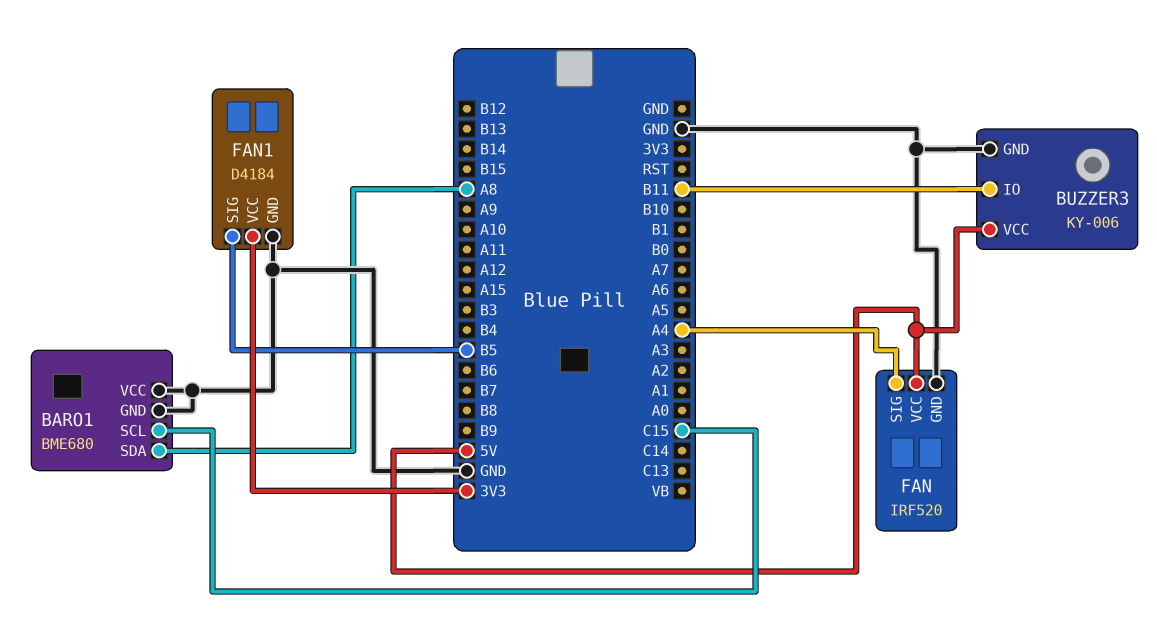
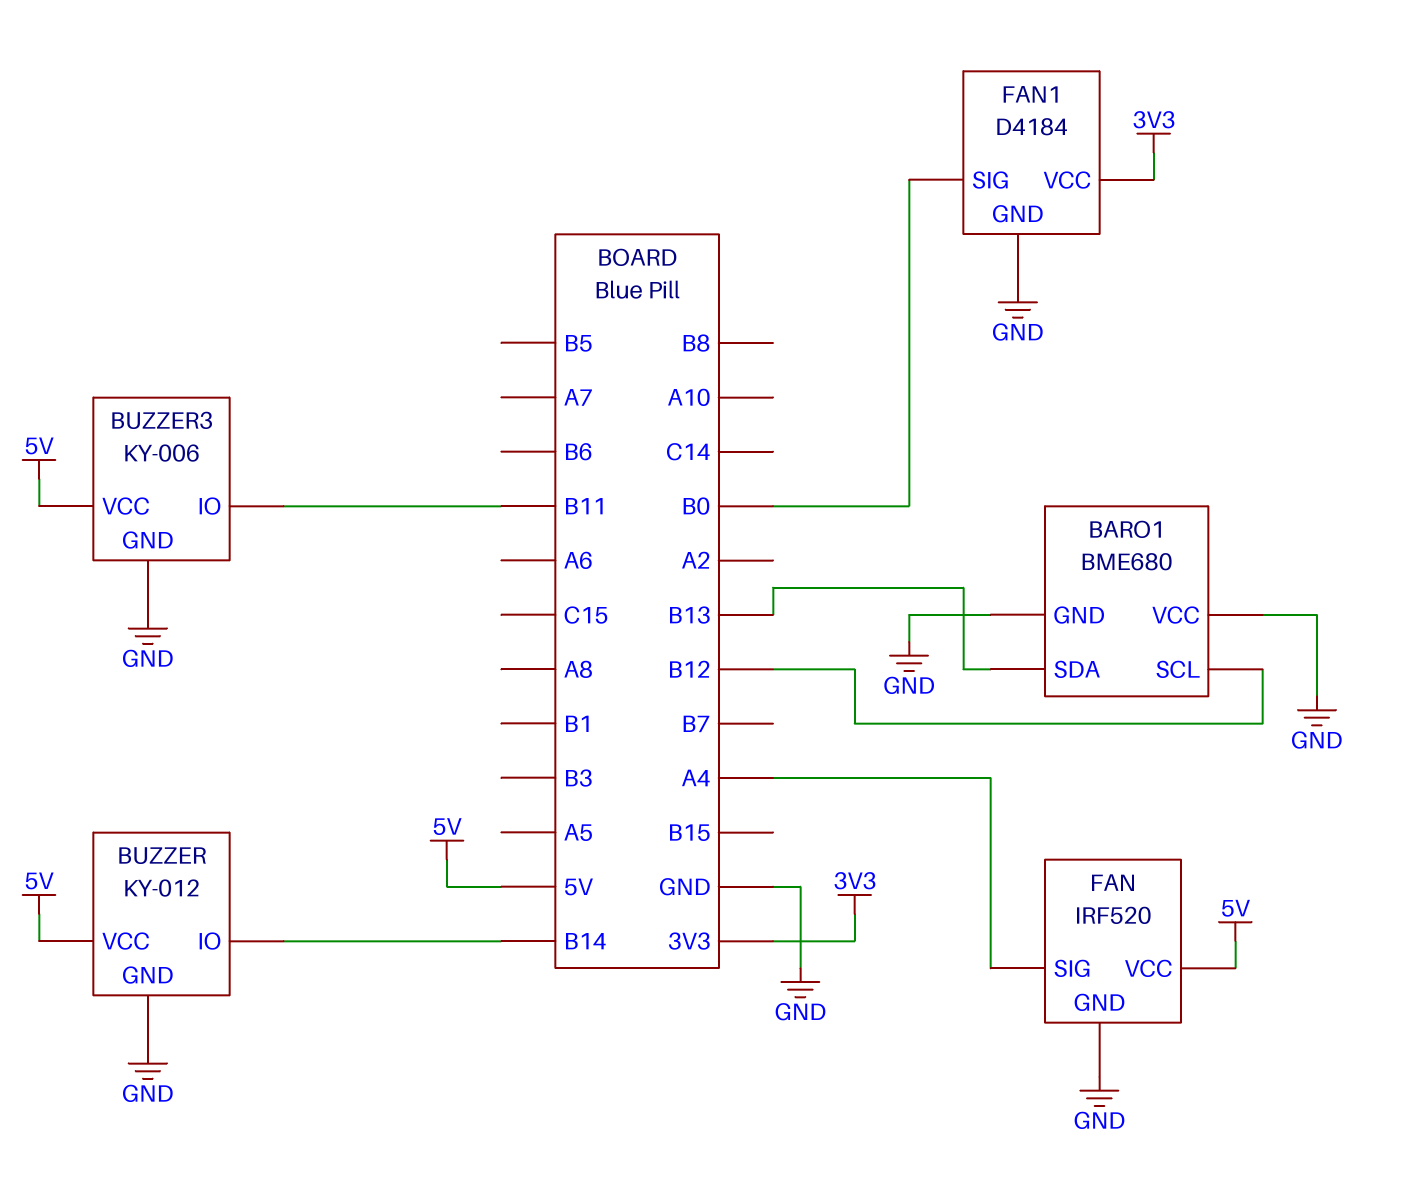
BARO1 pin SCL: C15 -> B12
BARO1 pin SDA: A8 -> B13
BUZZER: none -> KY-012
BUZZER pin GND: none -> GND
BUZZER pin IO: none -> B14
BUZZER pin VCC: none -> 5V
FAN1 pin SIG: B5 -> B0

